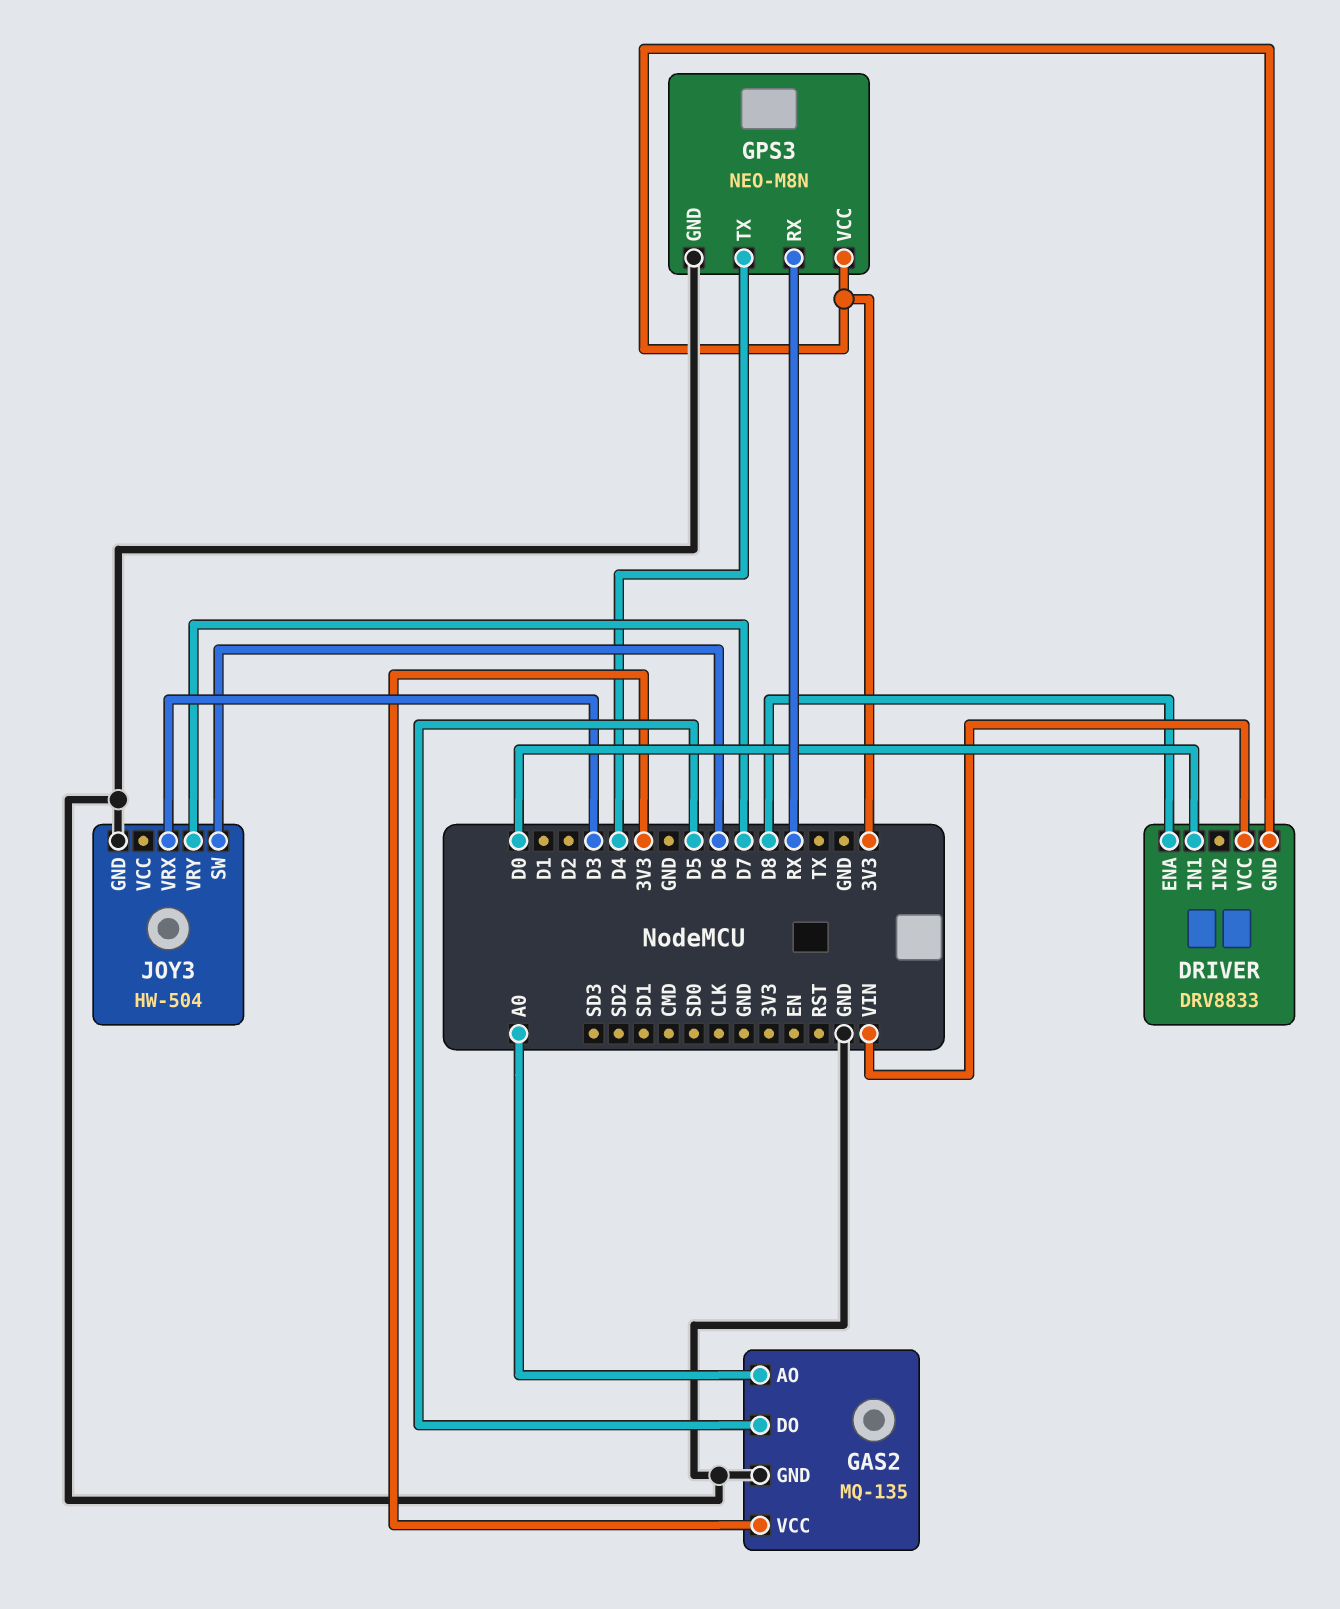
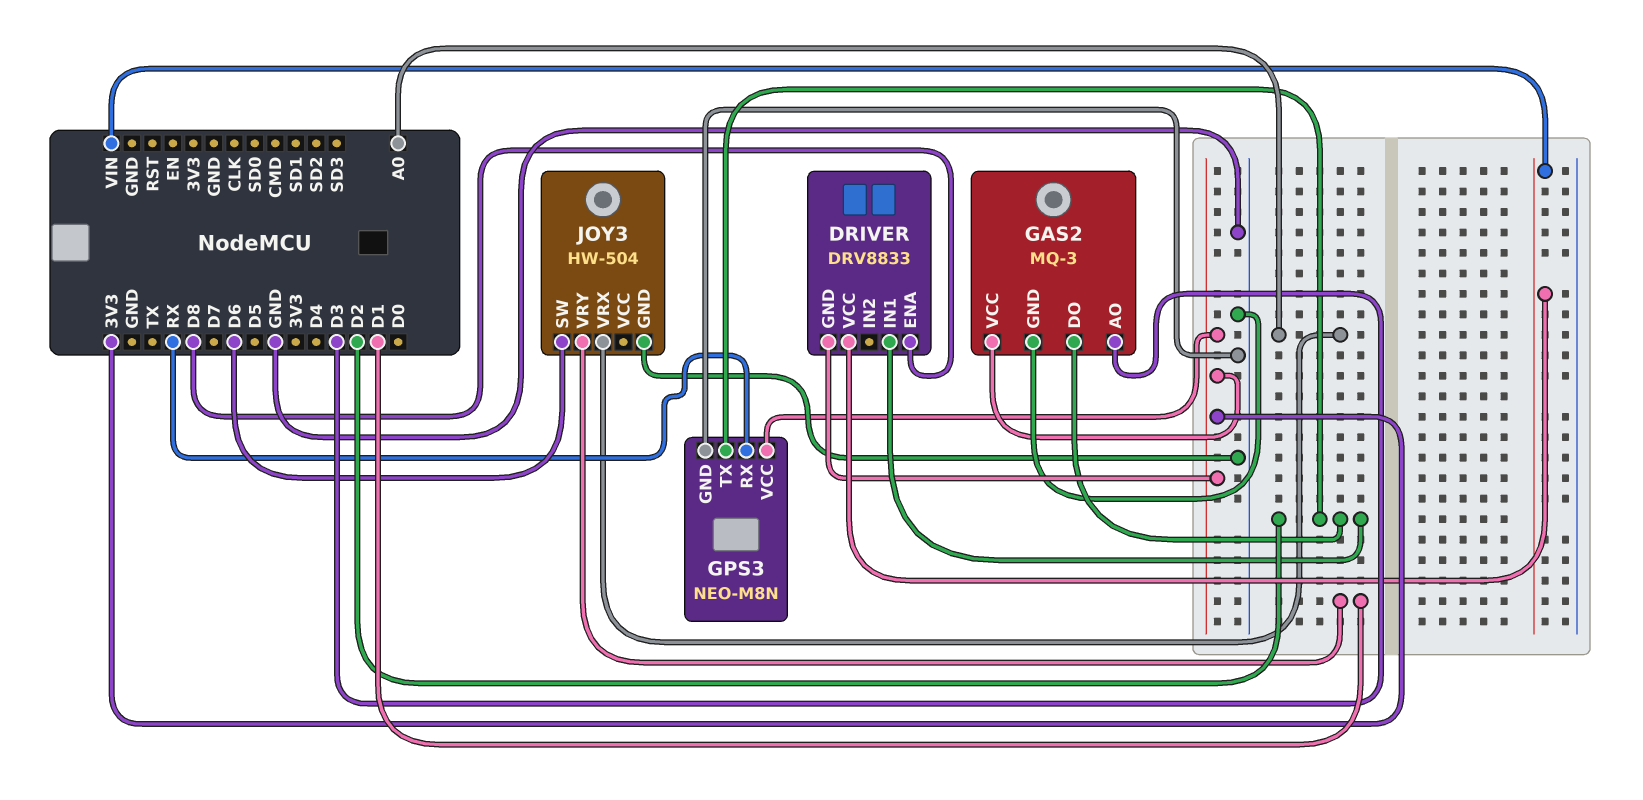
DRIVER pin IN1: D0 -> D2
GAS2: MQ-135 -> MQ-3
GAS2 pin AO: A0 -> D3
GAS2 pin DO: D5 -> D2
GPS3 pin TX: D4 -> D2
JOY3 pin VRX: D3 -> A0
JOY3 pin VRY: D7 -> D1

